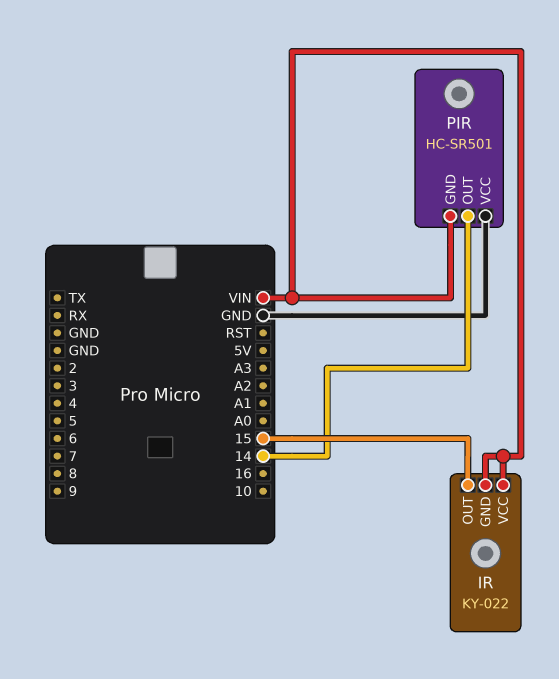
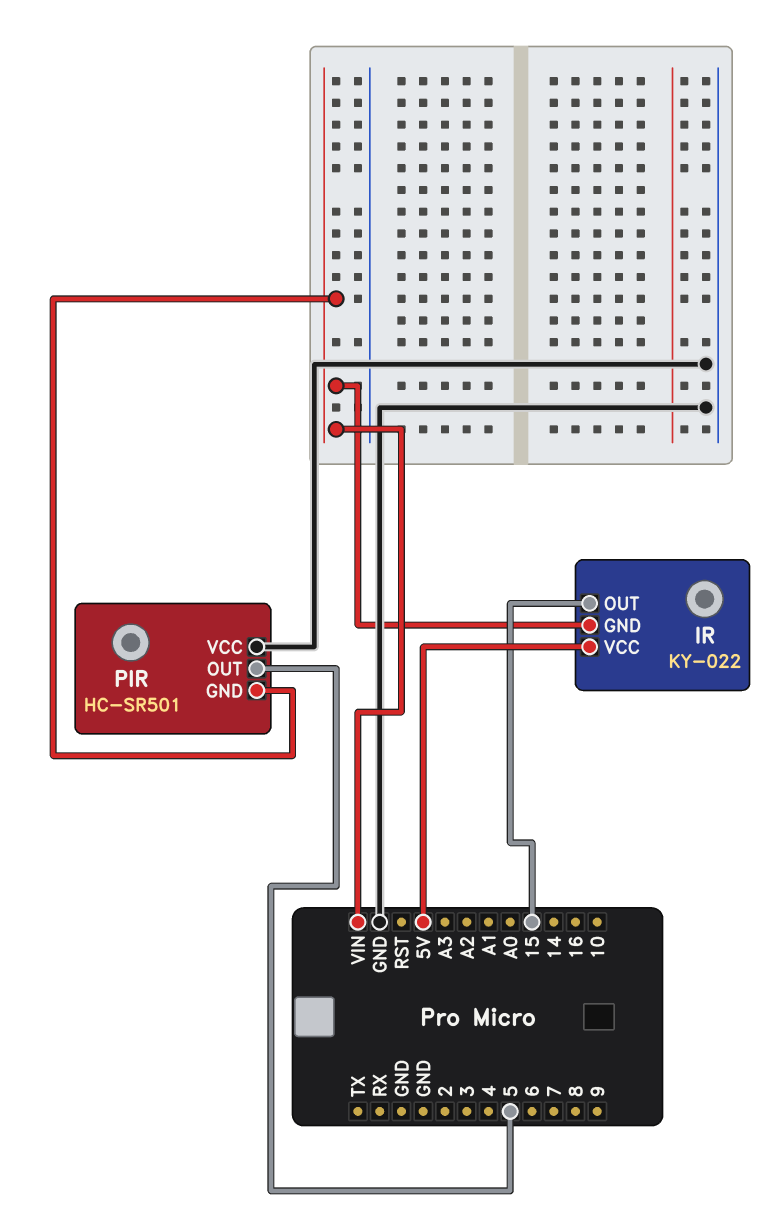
IR pin VCC: VIN -> 5V
PIR pin OUT: 14 -> 5

